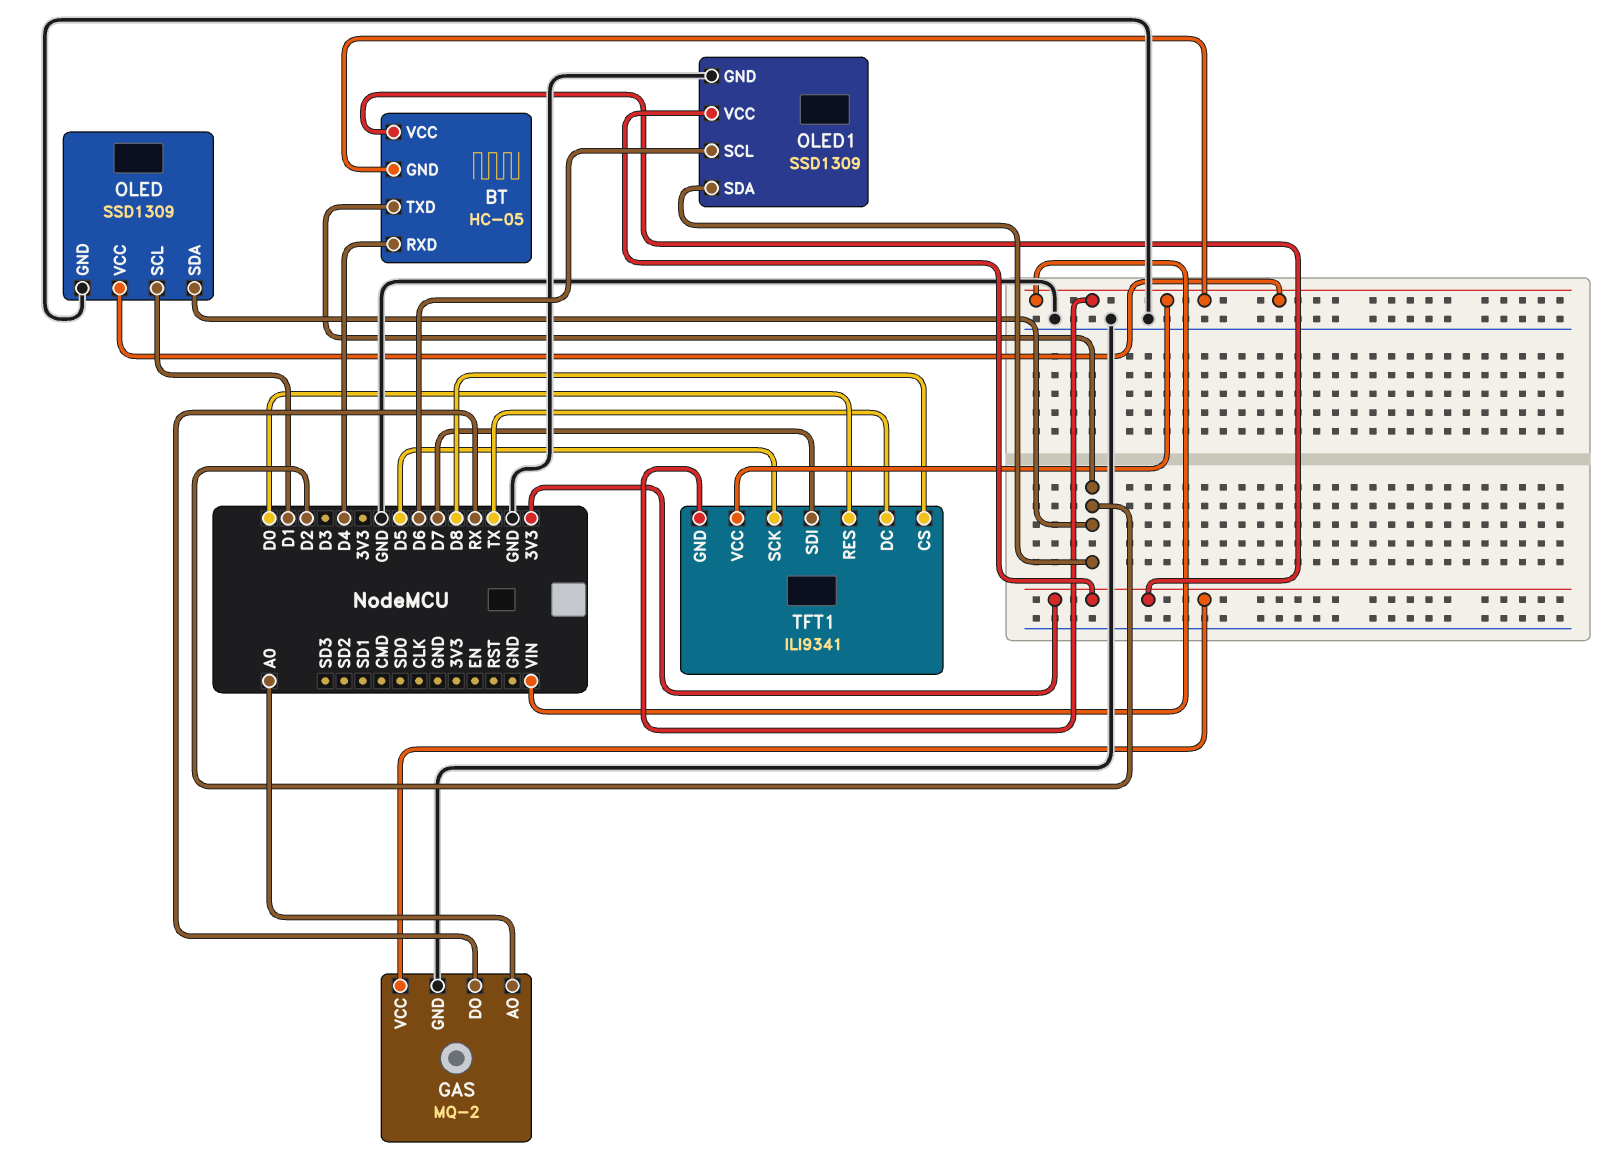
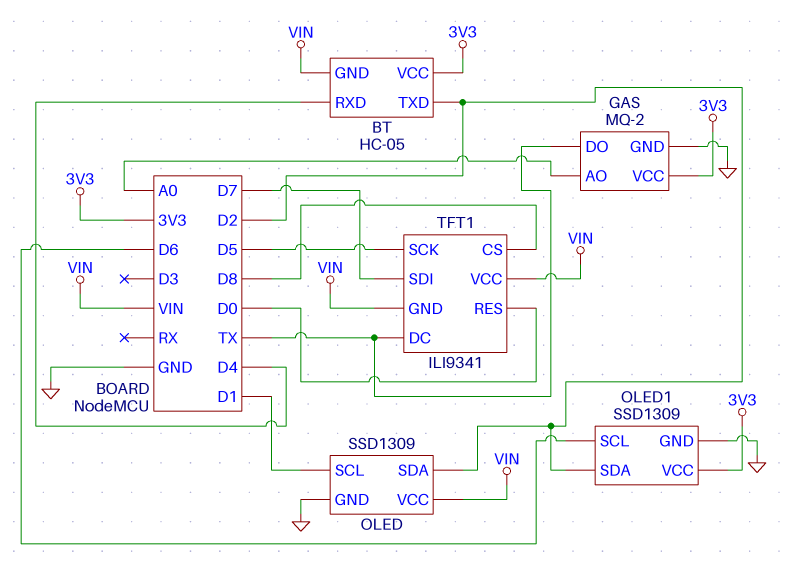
GAS pin DO: RX -> TX

